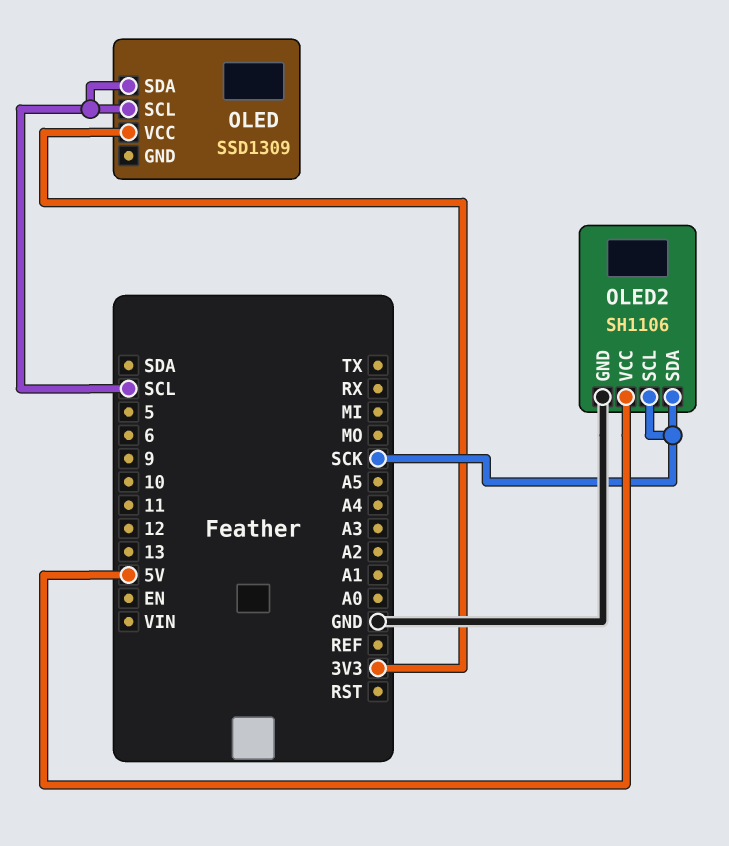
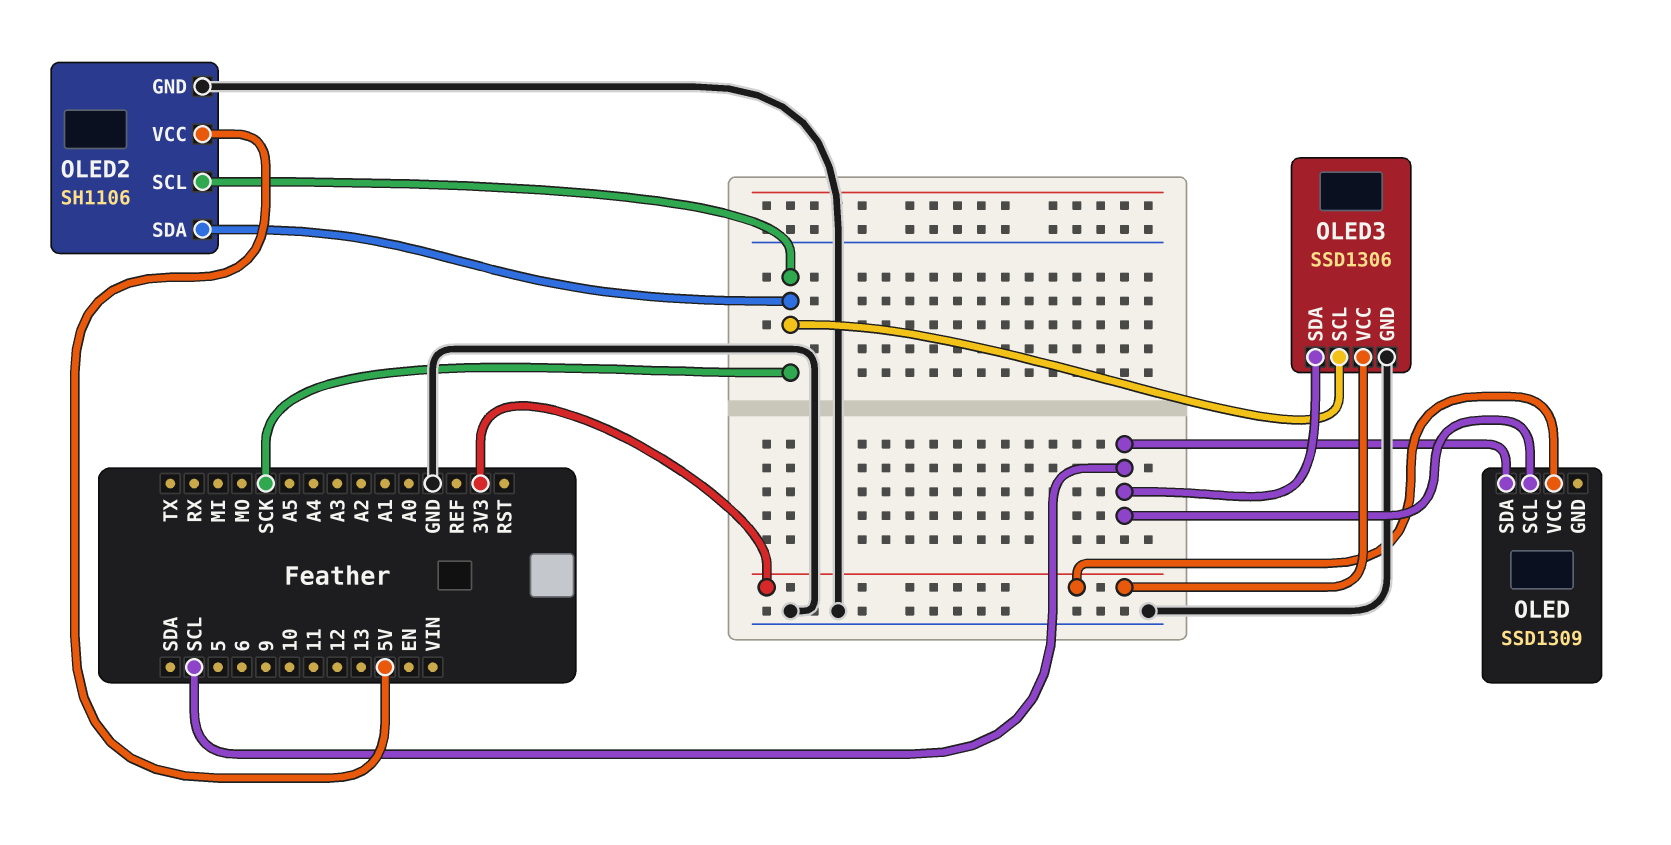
OLED3: none -> SSD1306
OLED3 pin GND: none -> GND
OLED3 pin SCL: none -> SCK
OLED3 pin SDA: none -> SCL
OLED3 pin VCC: none -> 3V3

